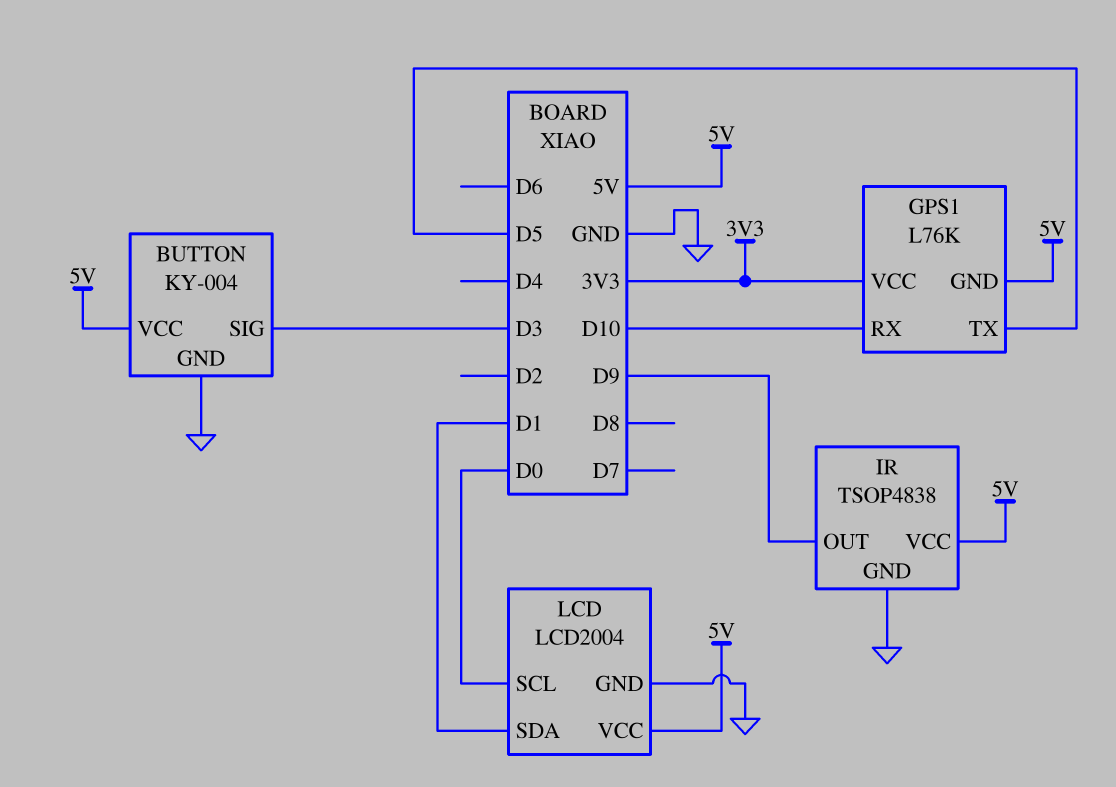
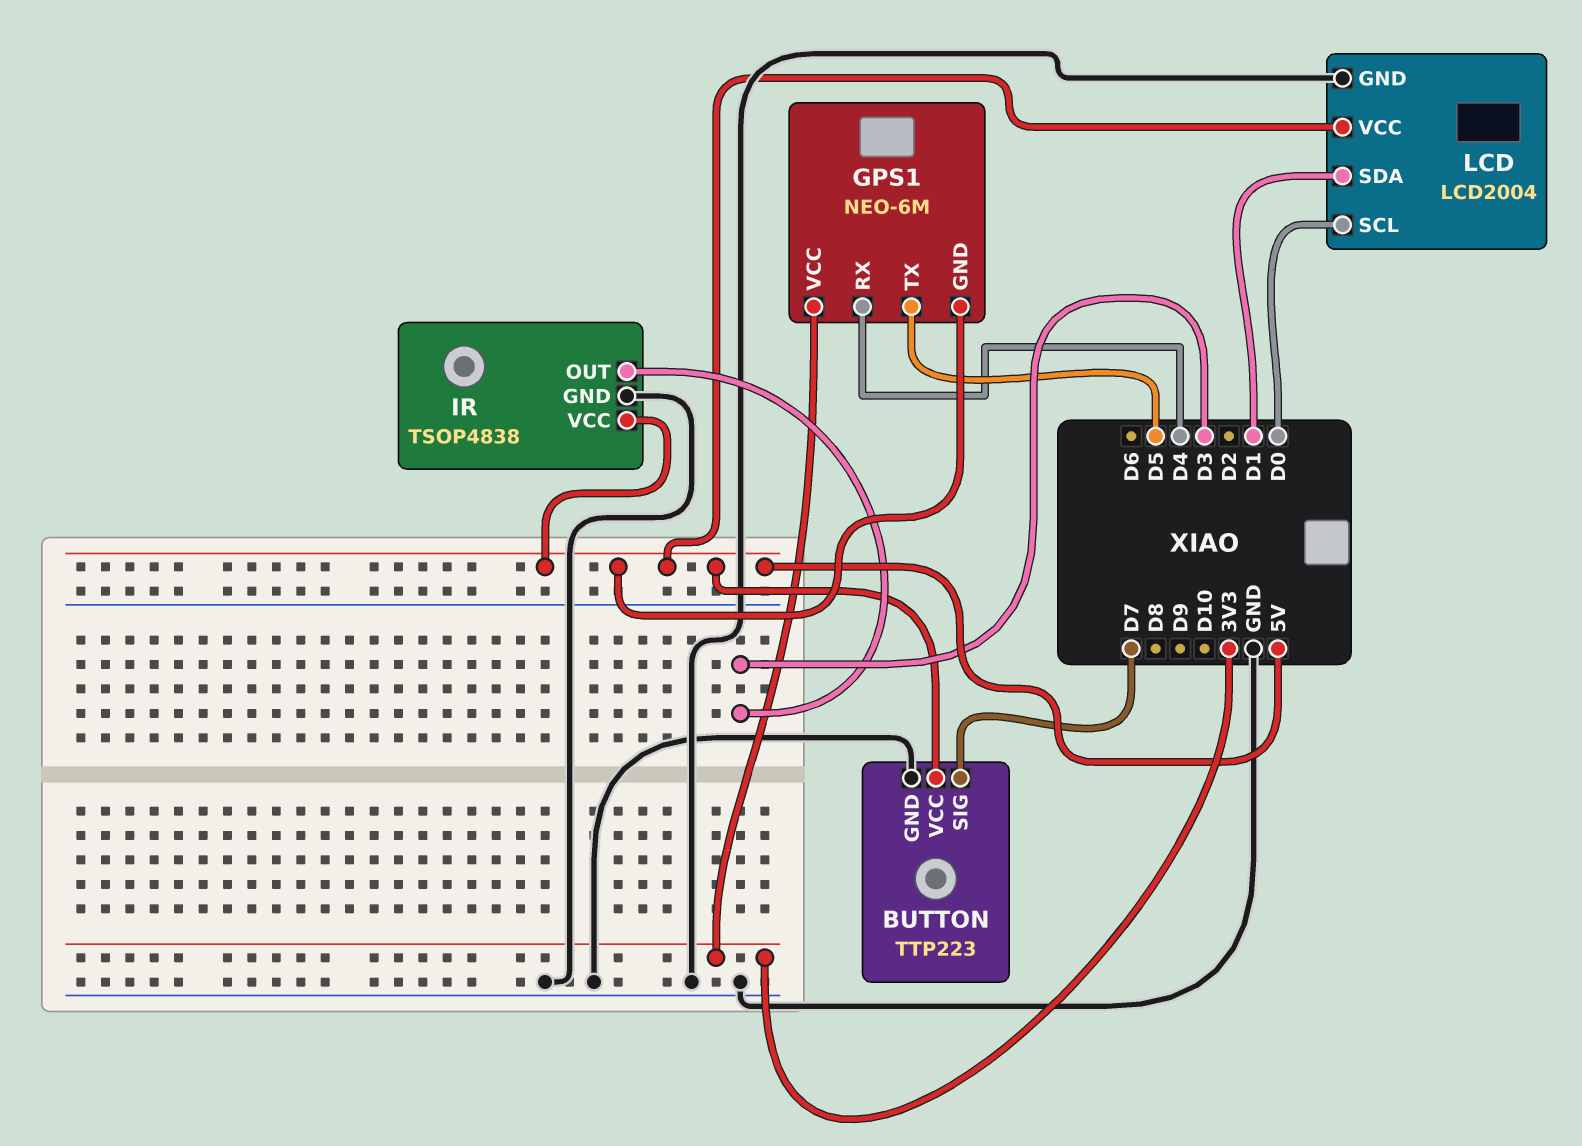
BUTTON: KY-004 -> TTP223
BUTTON pin SIG: D3 -> D7
GPS1: L76K -> NEO-6M
GPS1 pin RX: D10 -> D4
IR pin OUT: D9 -> D3

